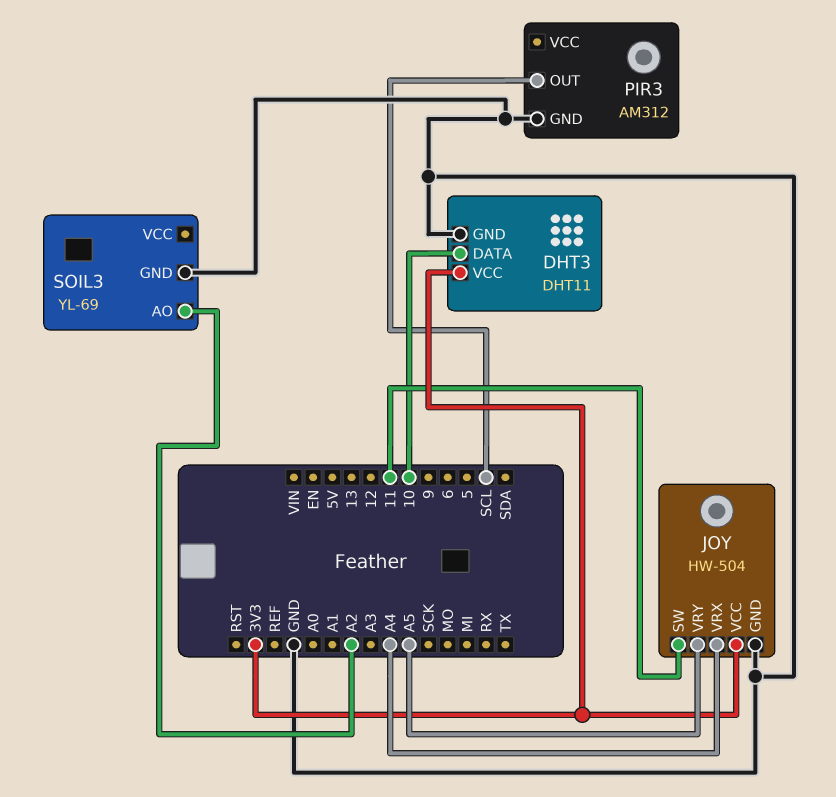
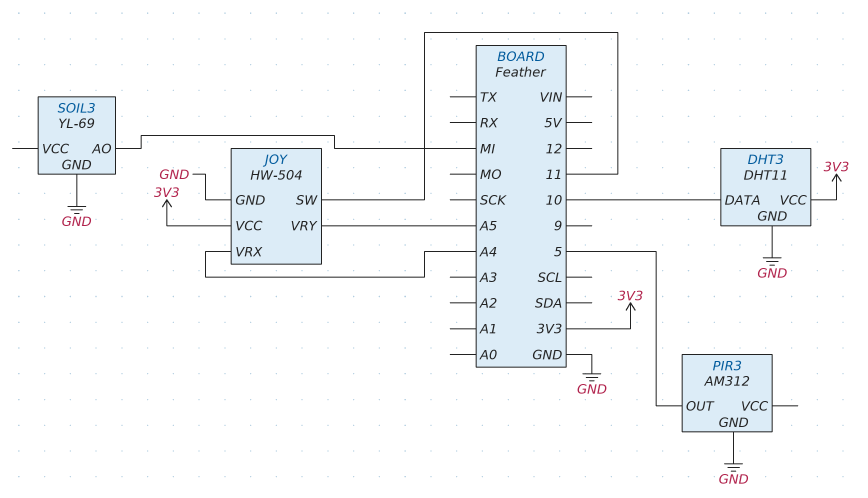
PIR3 pin OUT: SCL -> 5
SOIL3 pin AO: A2 -> MI

